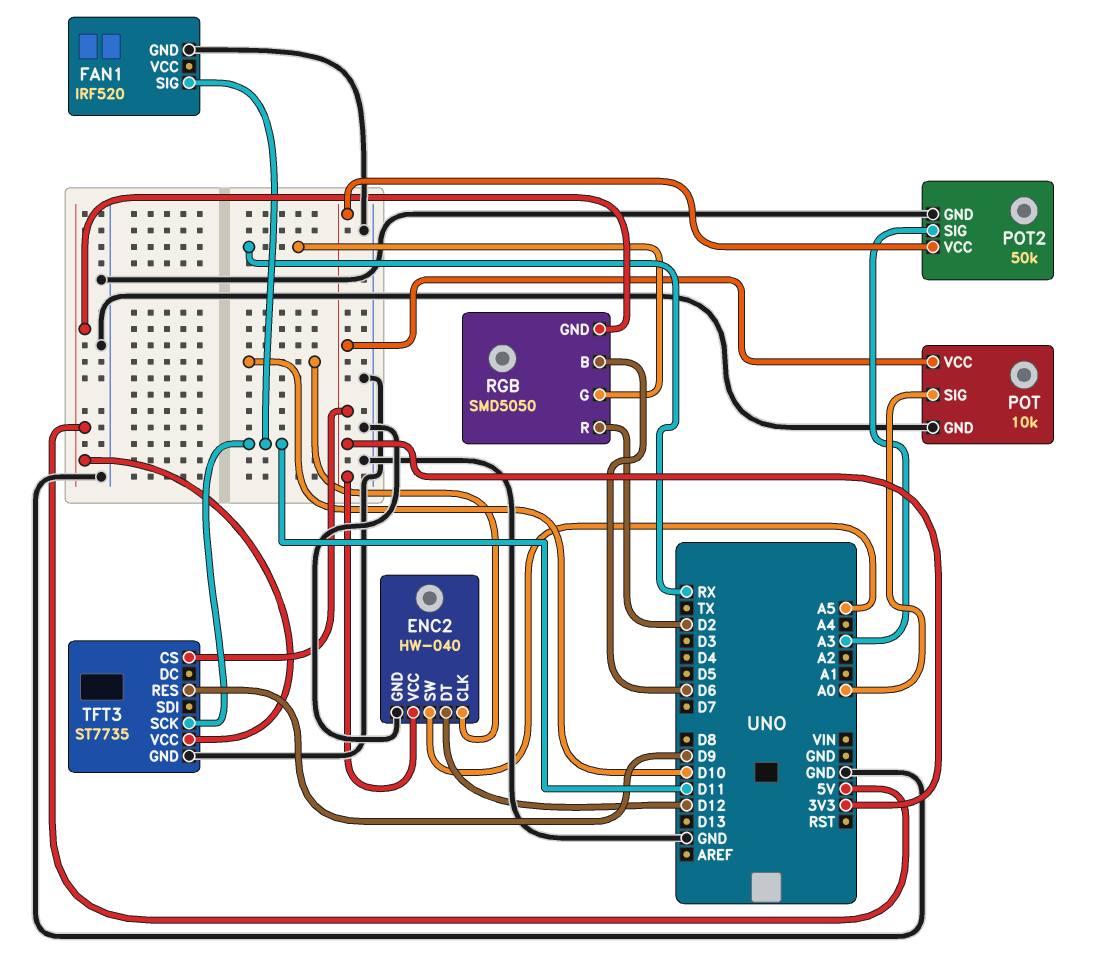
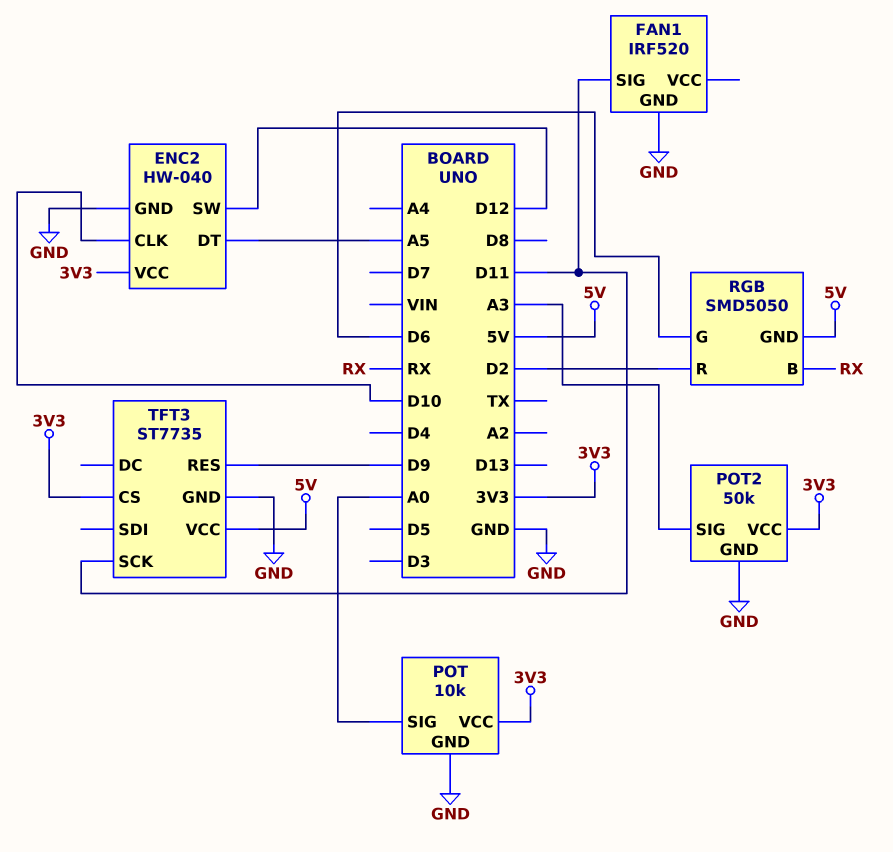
ENC2 pin DT: D12 -> A5
ENC2 pin SW: A5 -> D12
RGB pin B: D6 -> RX
RGB pin G: RX -> D6

